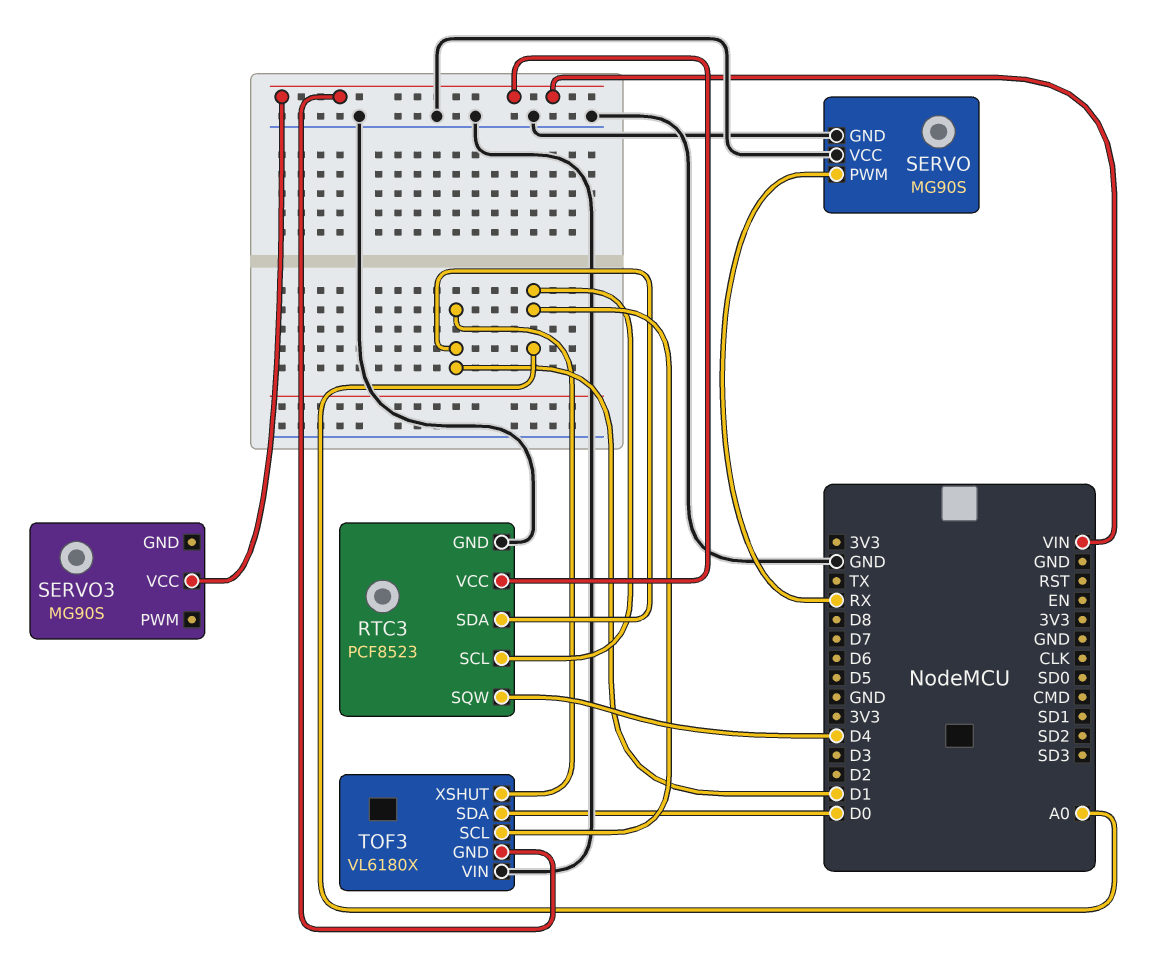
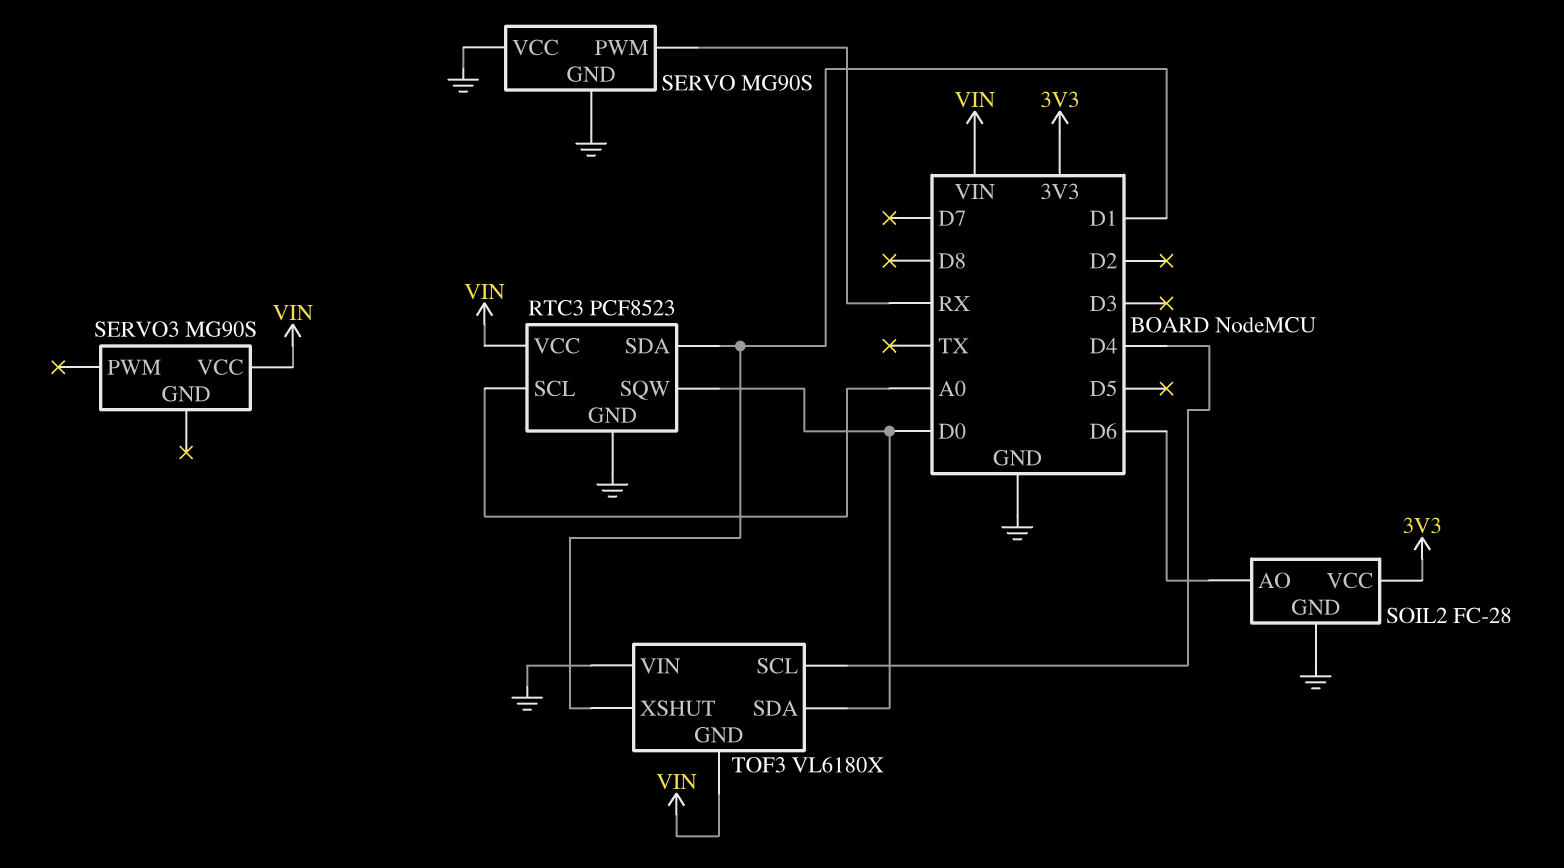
RTC3 pin SQW: D4 -> D0
SOIL2: none -> FC-28
SOIL2 pin AO: none -> D6
SOIL2 pin GND: none -> GND
SOIL2 pin VCC: none -> 3V3
TOF3 pin SCL: A0 -> D4

